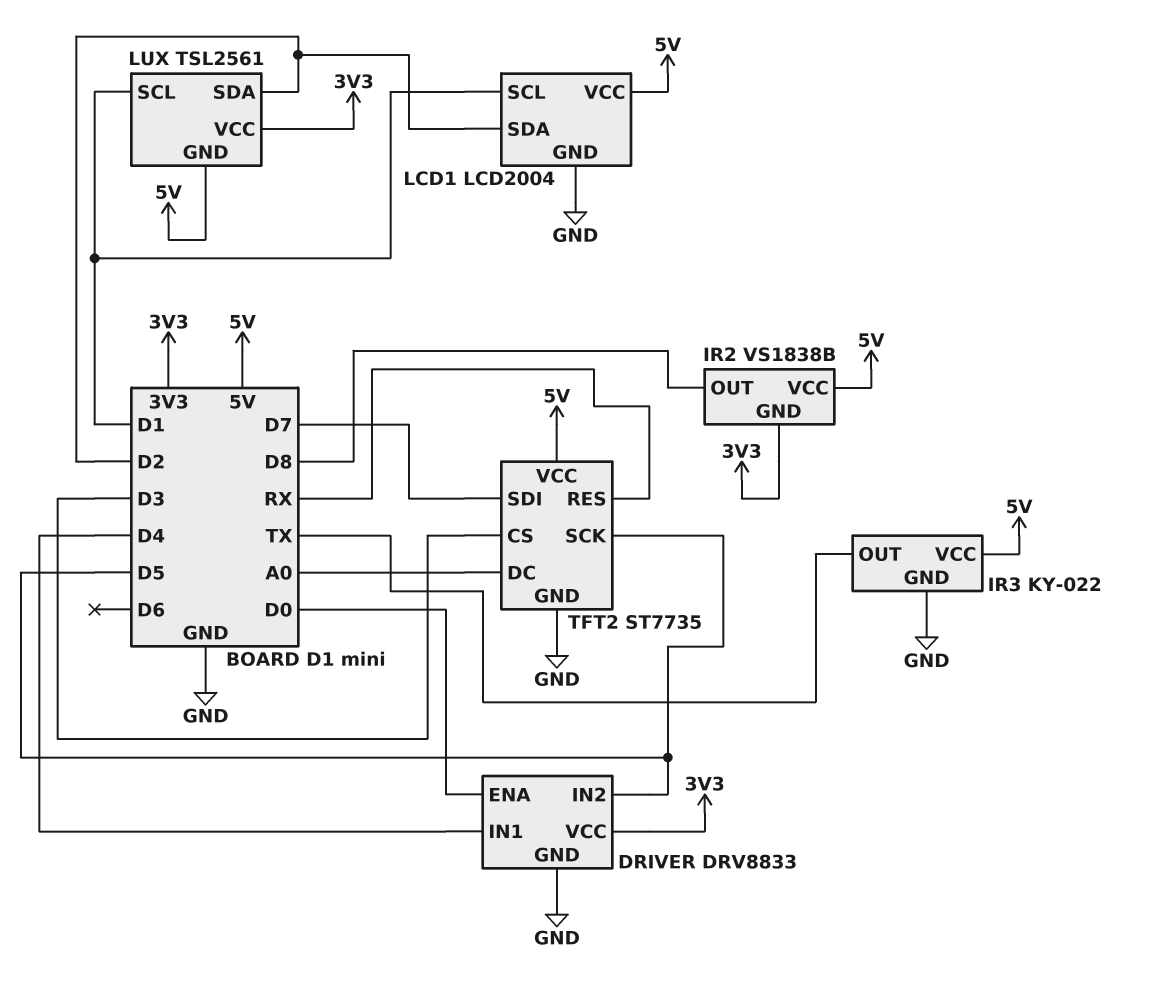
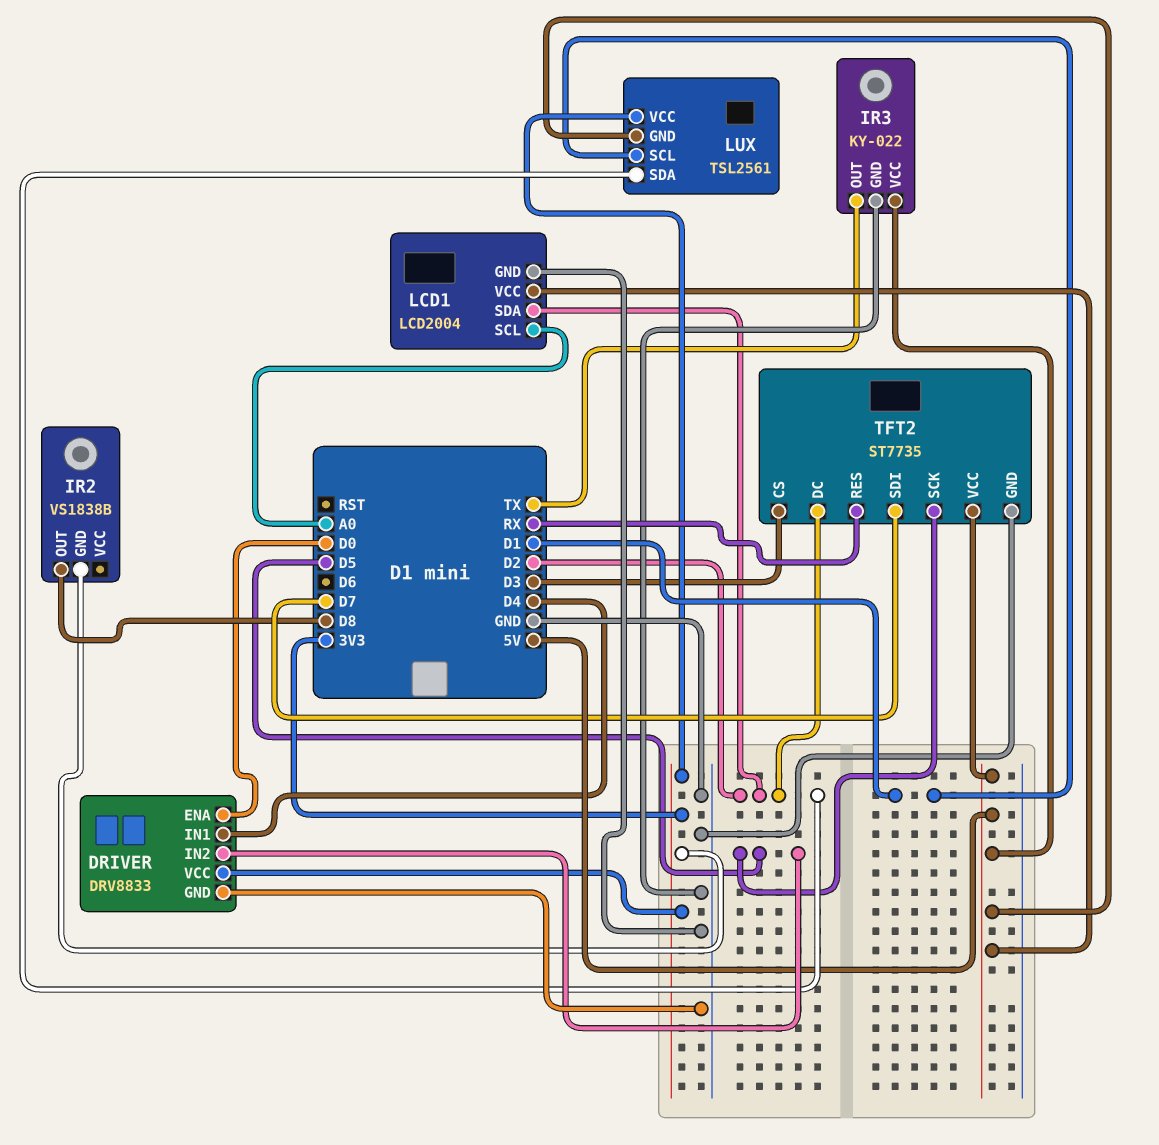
IR2 pin VCC: 5V -> none
LCD1 pin SCL: D1 -> A0
TFT2 pin DC: A0 -> D2

